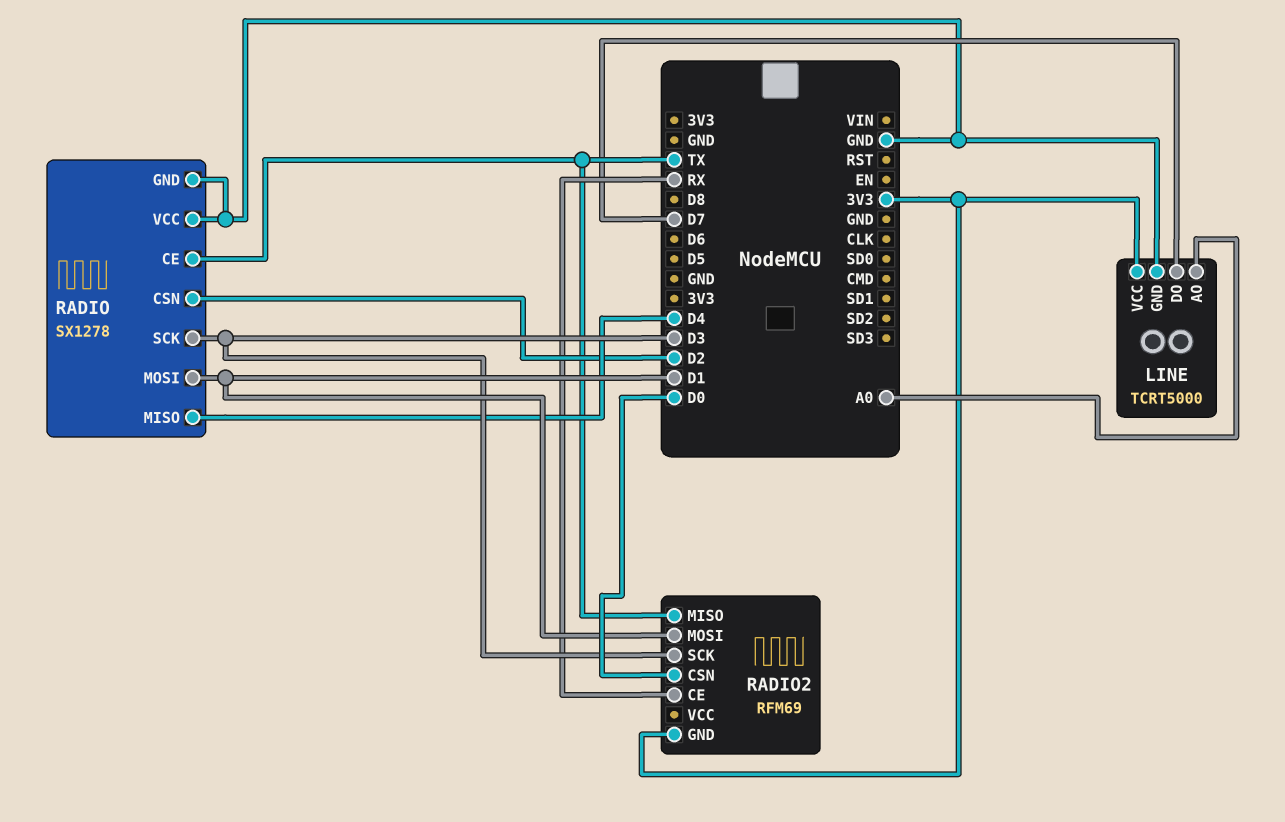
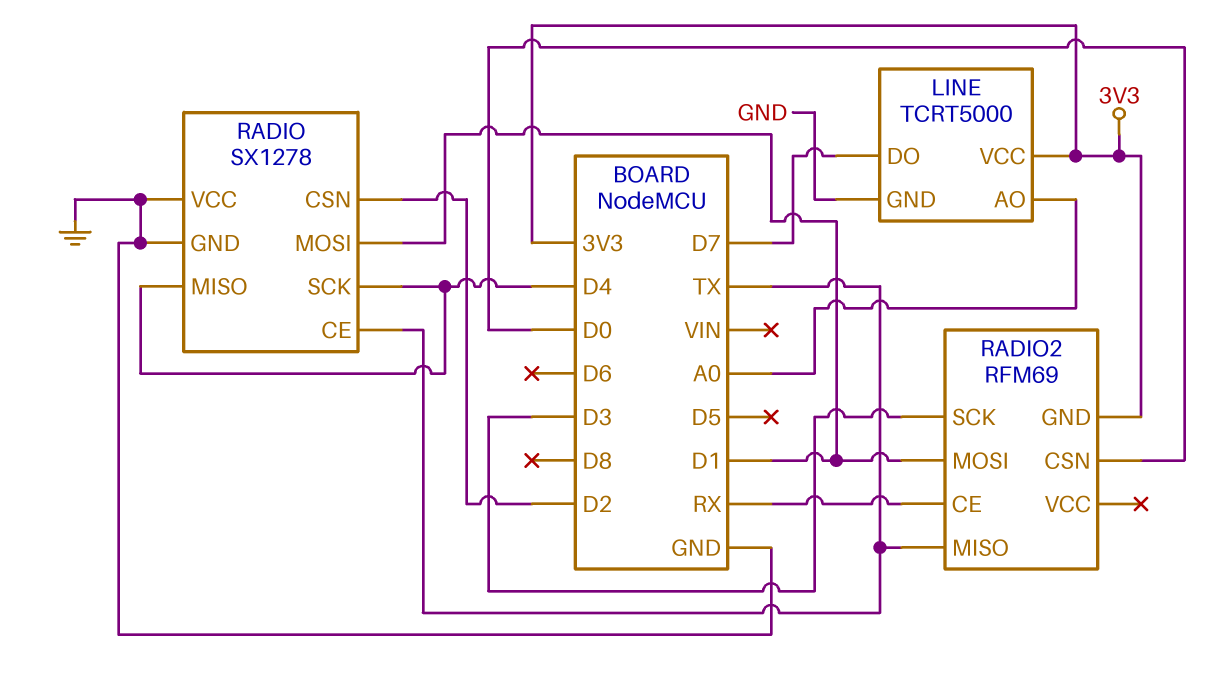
RADIO pin SCK: D3 -> D4

